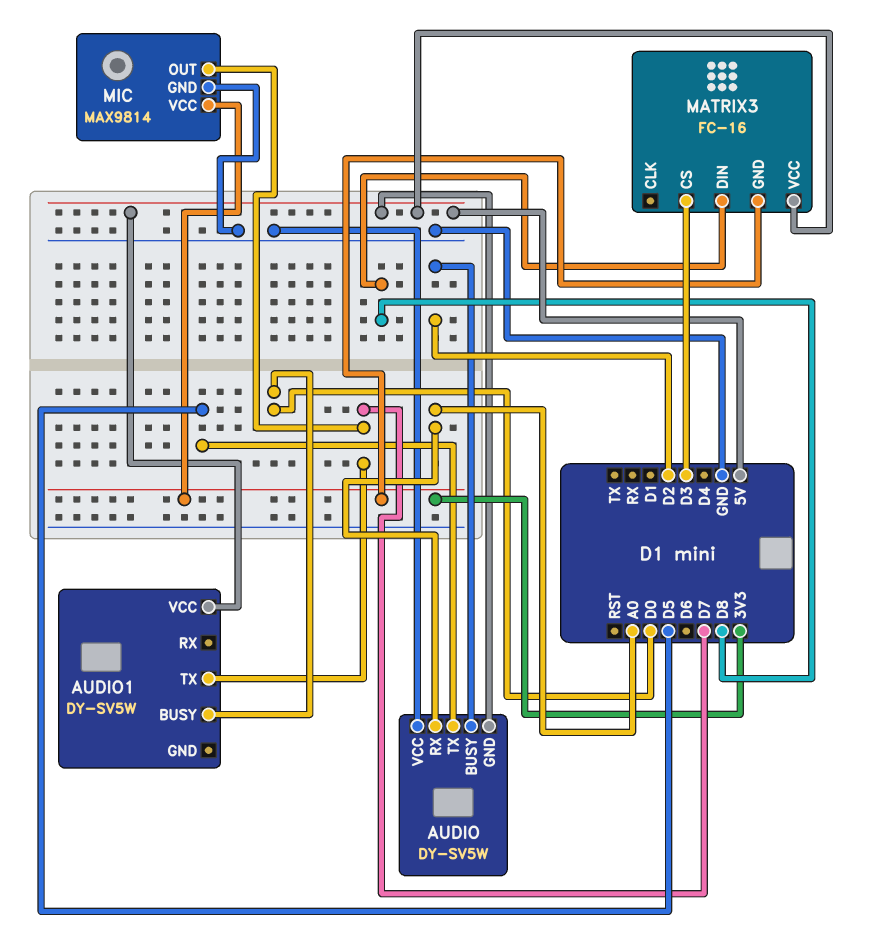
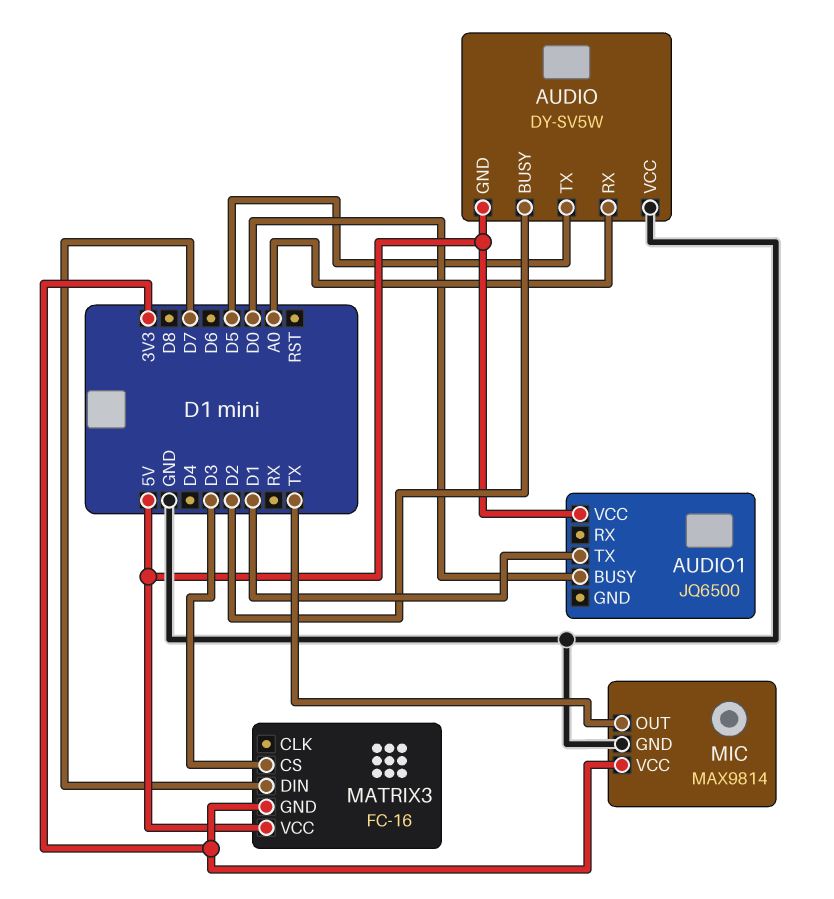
AUDIO1: DY-SV5W -> JQ6500
AUDIO1 pin TX: D7 -> D1
MATRIX3 pin DIN: D8 -> D7
MIC pin OUT: D7 -> TX

